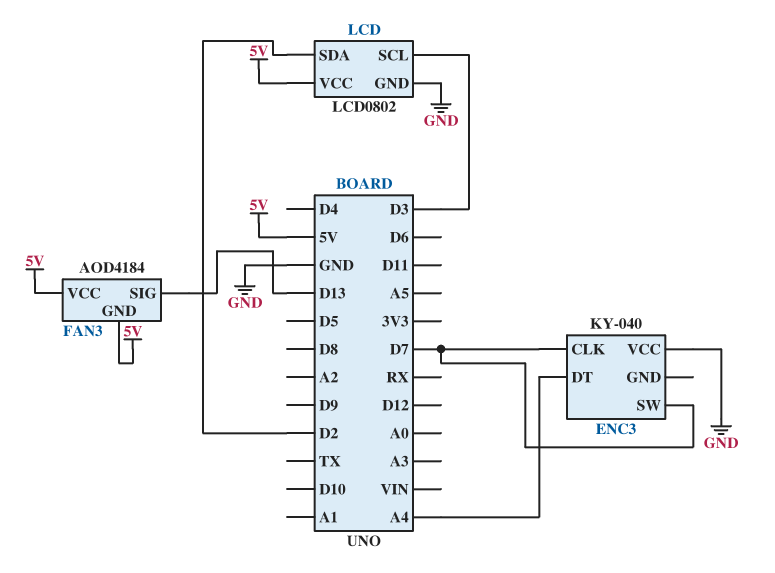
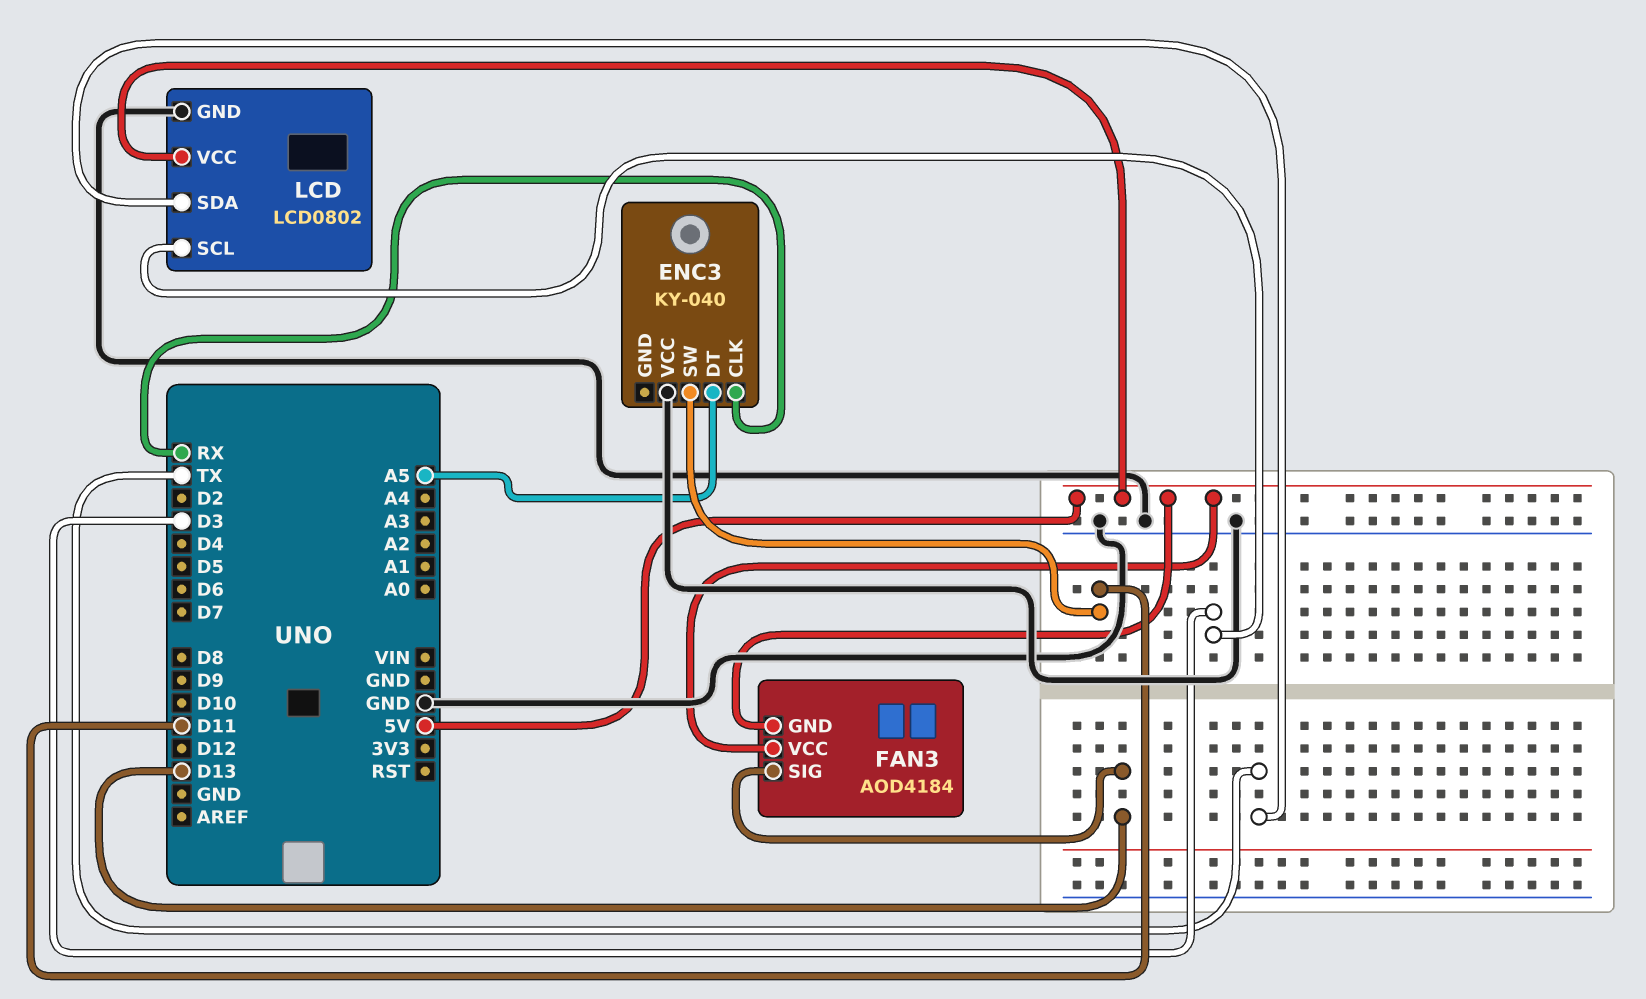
ENC3 pin CLK: D7 -> RX
ENC3 pin DT: A4 -> A5
ENC3 pin SW: D7 -> D11
LCD pin SDA: D2 -> TX

